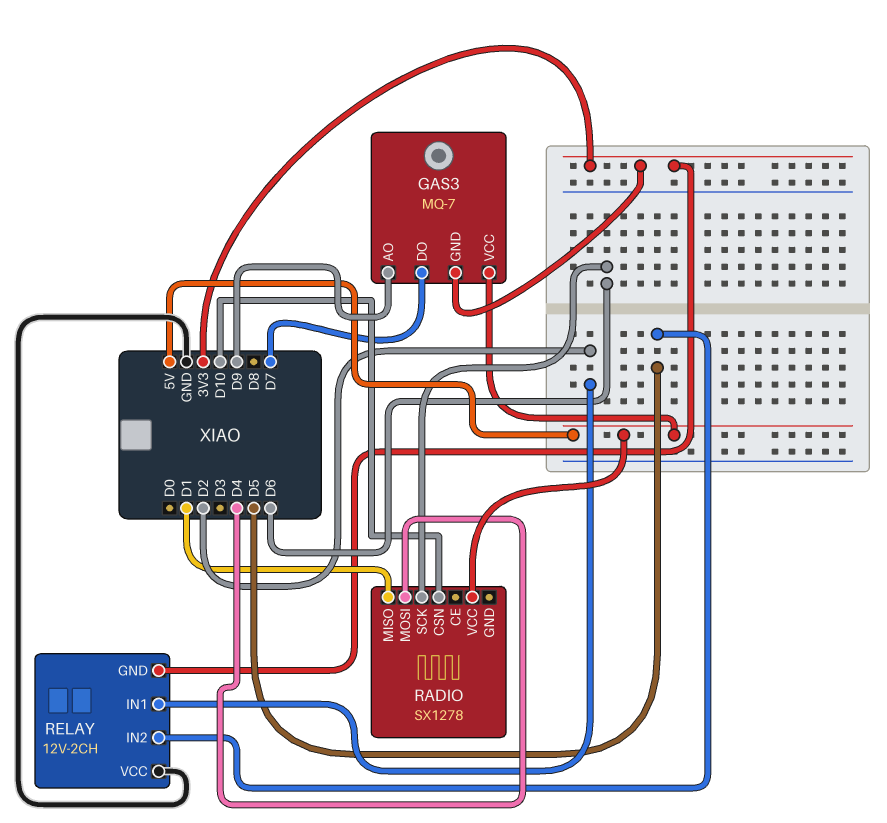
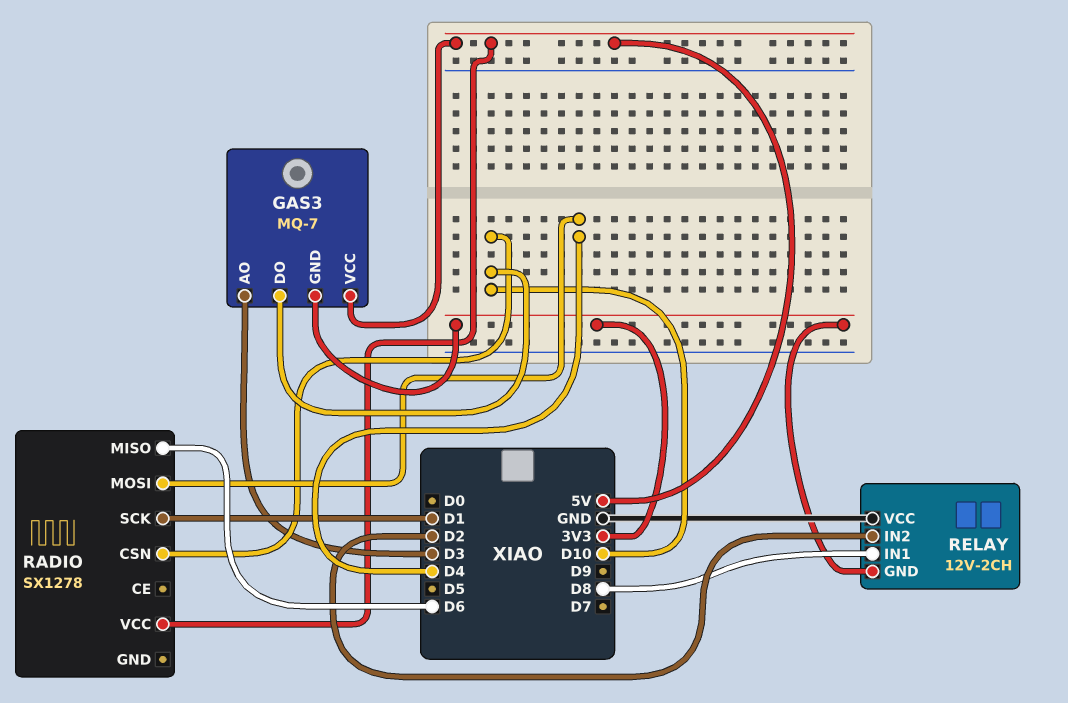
GAS3 pin AO: D9 -> D3
GAS3 pin DO: D7 -> D10
RADIO pin MISO: D1 -> D6
RADIO pin SCK: D6 -> D1
RELAY pin IN1: D2 -> D8
RELAY pin IN2: D5 -> D2

